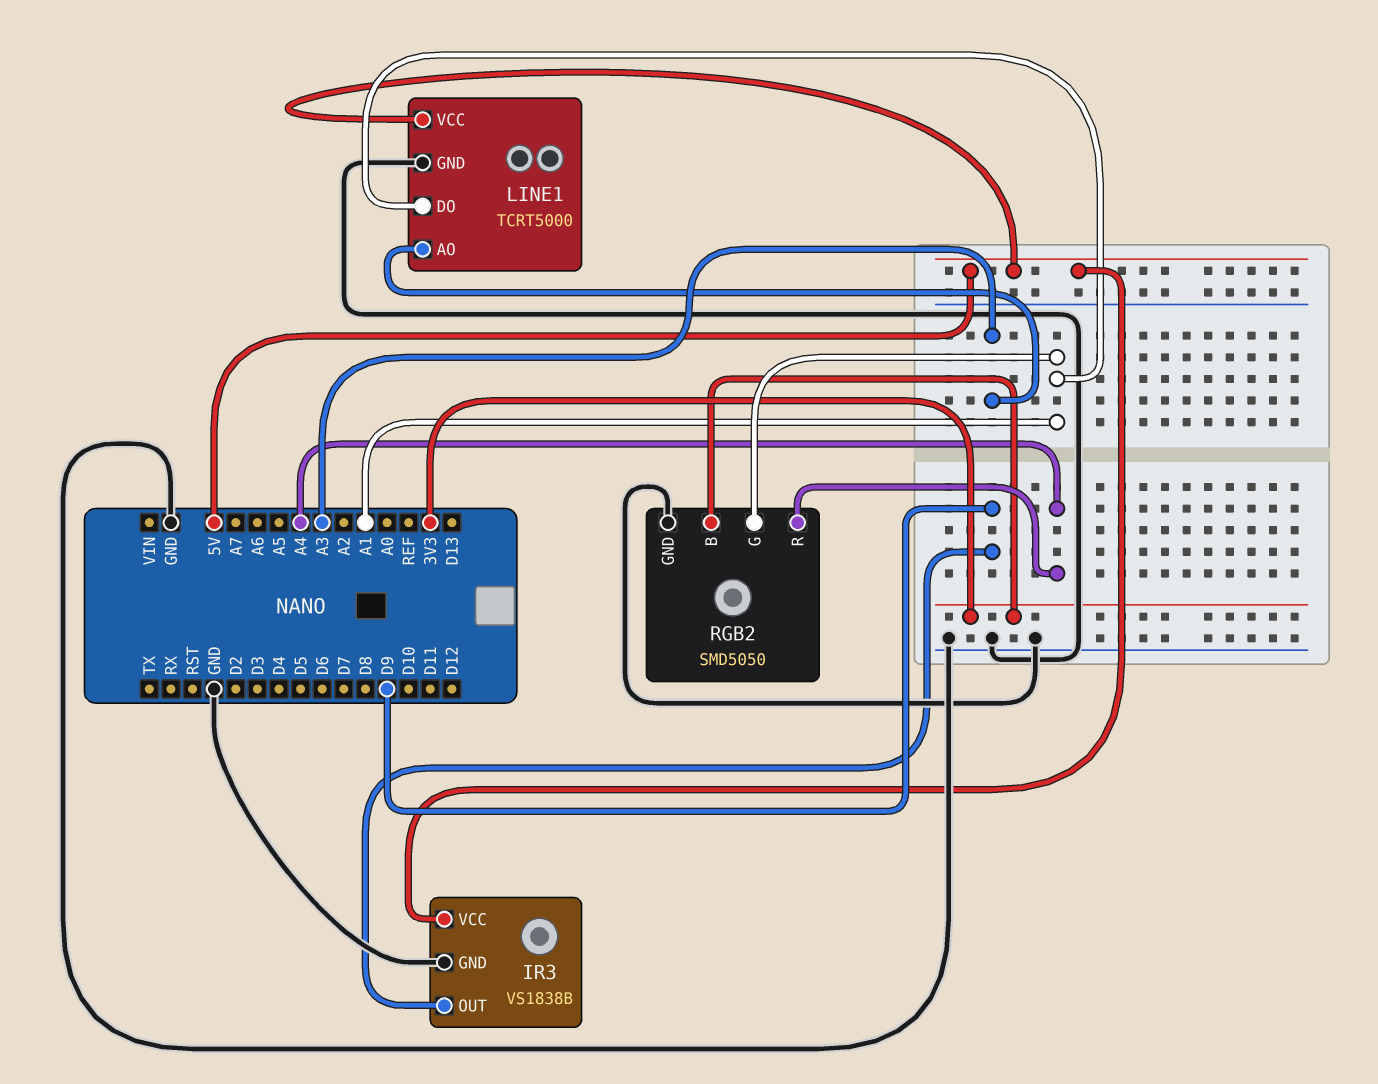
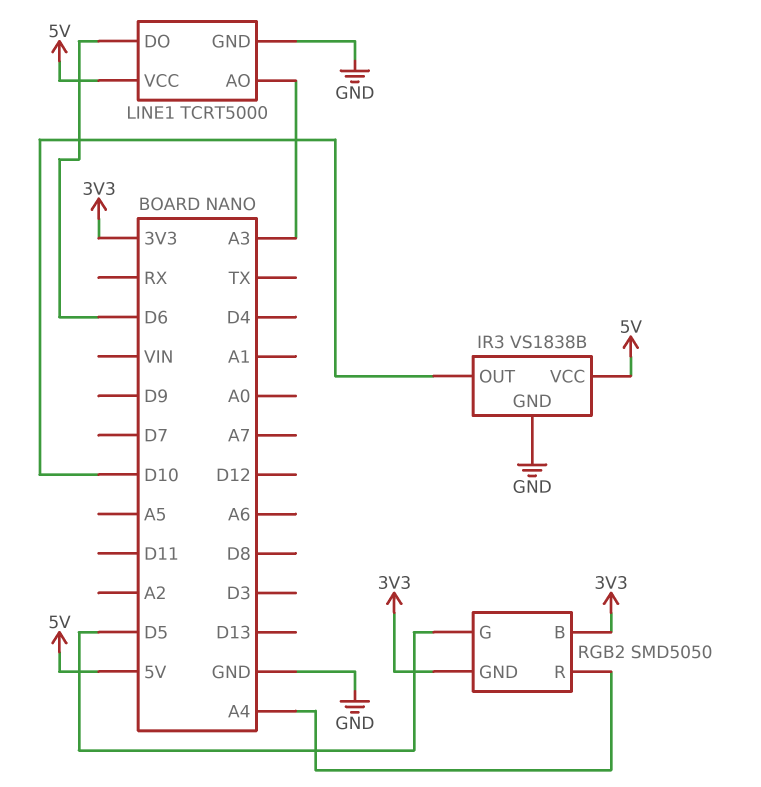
IR3 pin OUT: D9 -> D10
LINE1 pin DO: A1 -> D6
RGB2 pin G: A1 -> D5
RGB2 pin GND: GND -> 3V3

